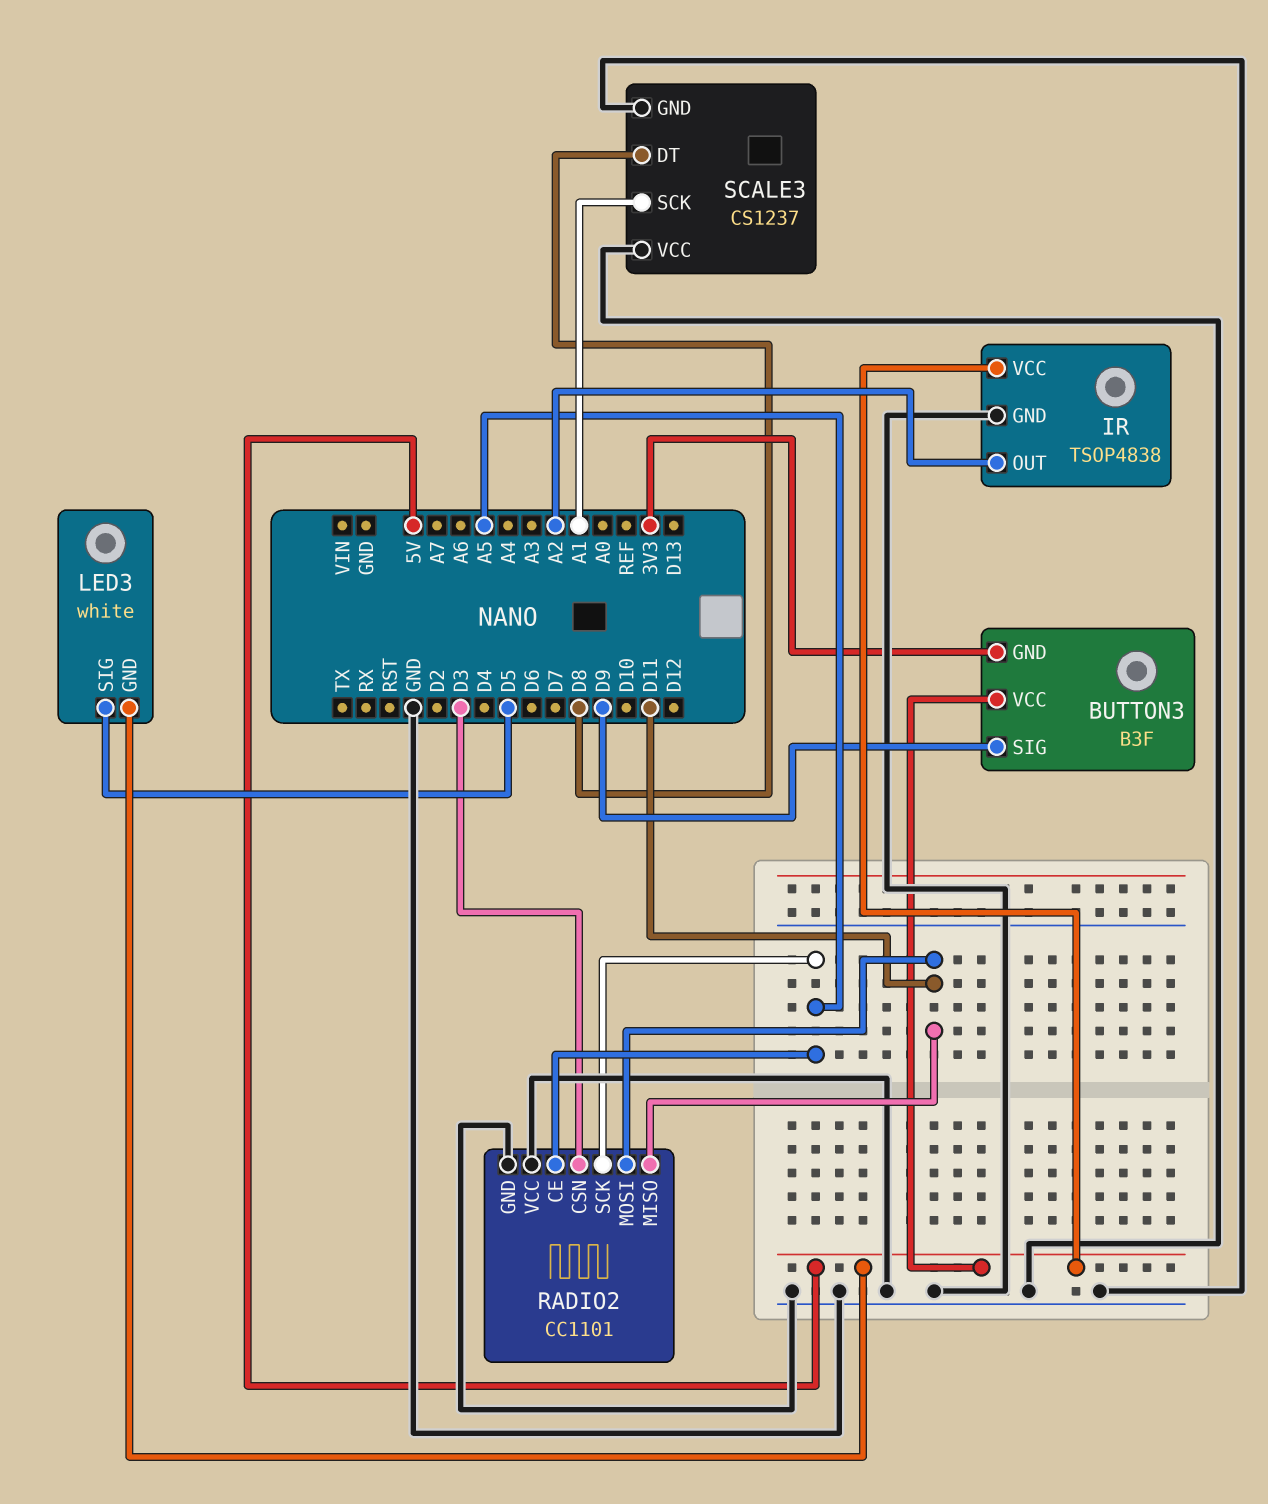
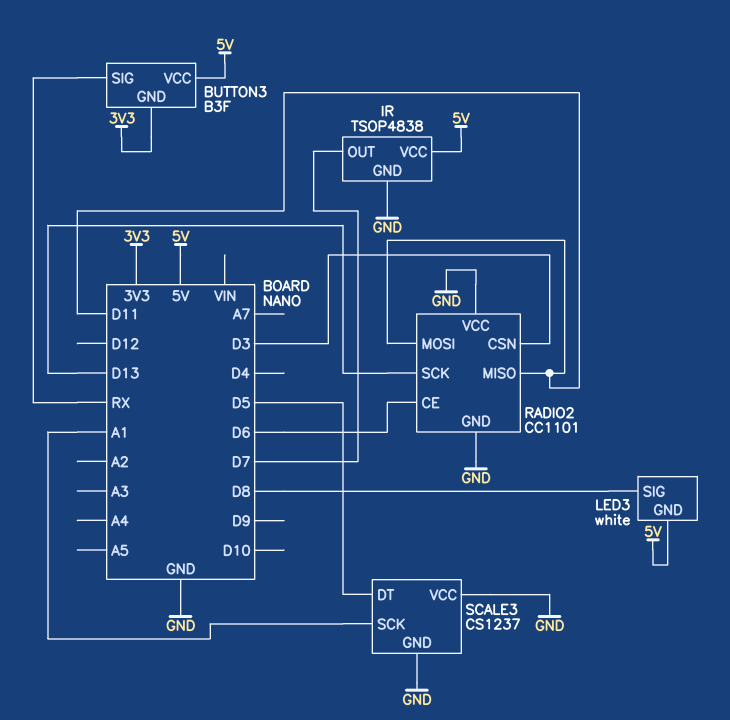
BUTTON3 pin SIG: D9 -> RX
IR pin OUT: A2 -> D7
LED3 pin SIG: D5 -> D8
RADIO2 pin CE: A5 -> D6
RADIO2 pin SCK: A5 -> D13
SCALE3 pin DT: D8 -> D5

